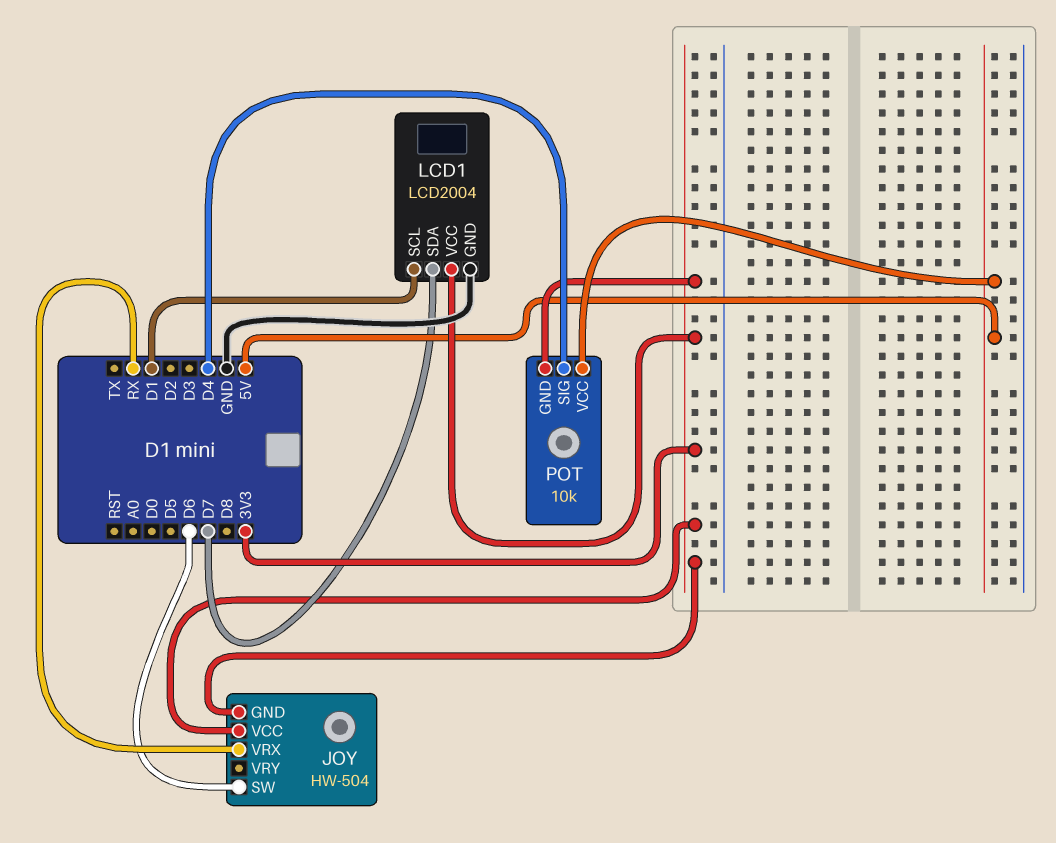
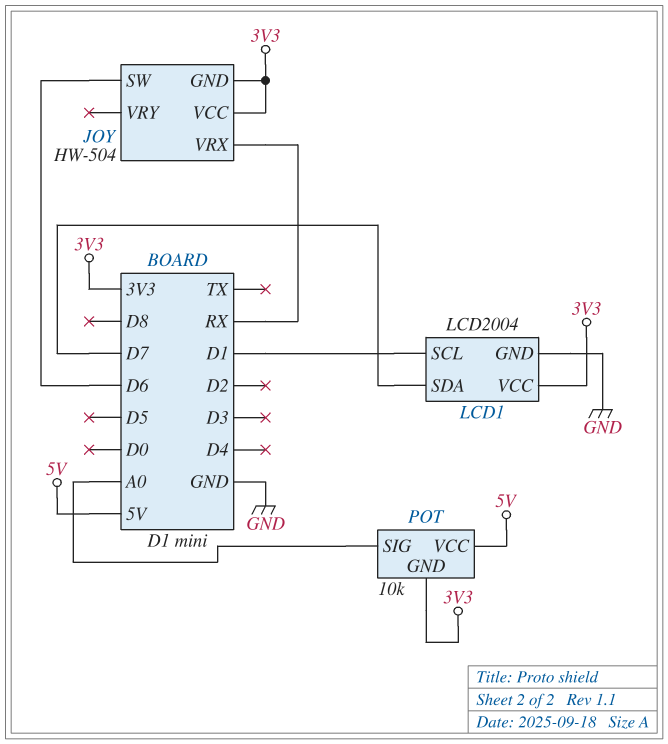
POT pin SIG: D4 -> A0

